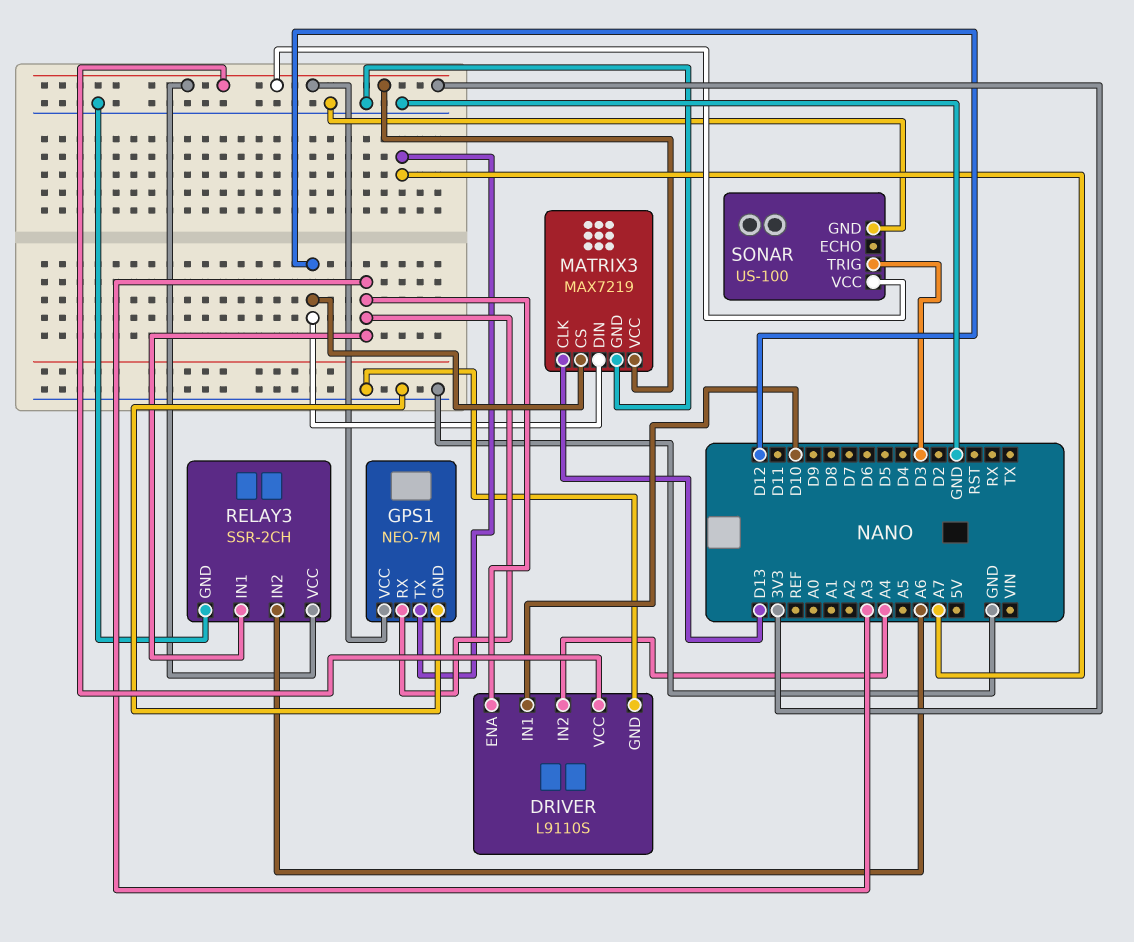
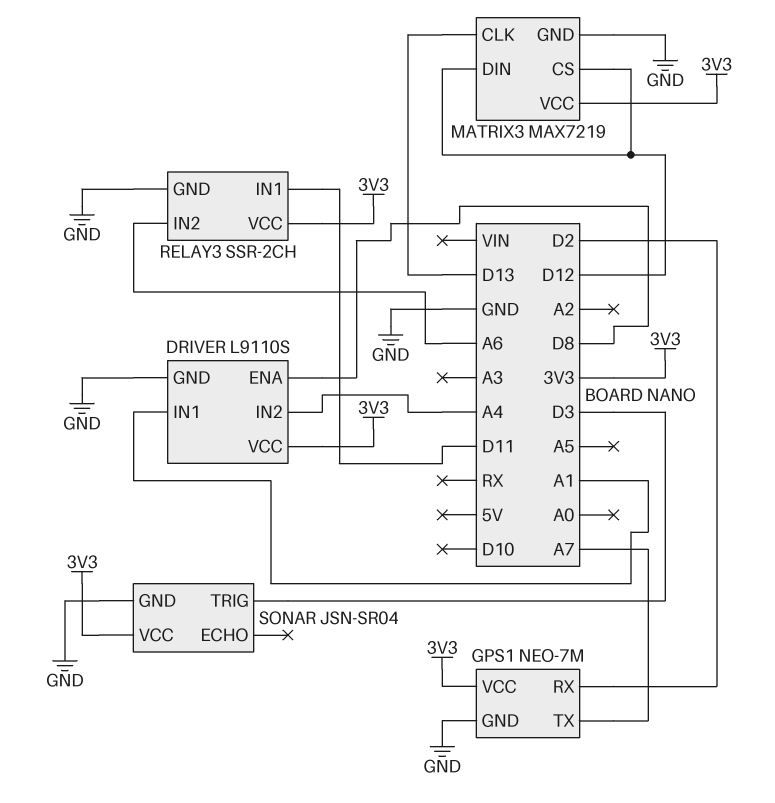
DRIVER pin ENA: A3 -> D8
DRIVER pin IN1: D10 -> A1
GPS1 pin RX: A3 -> D2
RELAY3 pin IN1: A3 -> D11
SONAR: US-100 -> JSN-SR04

